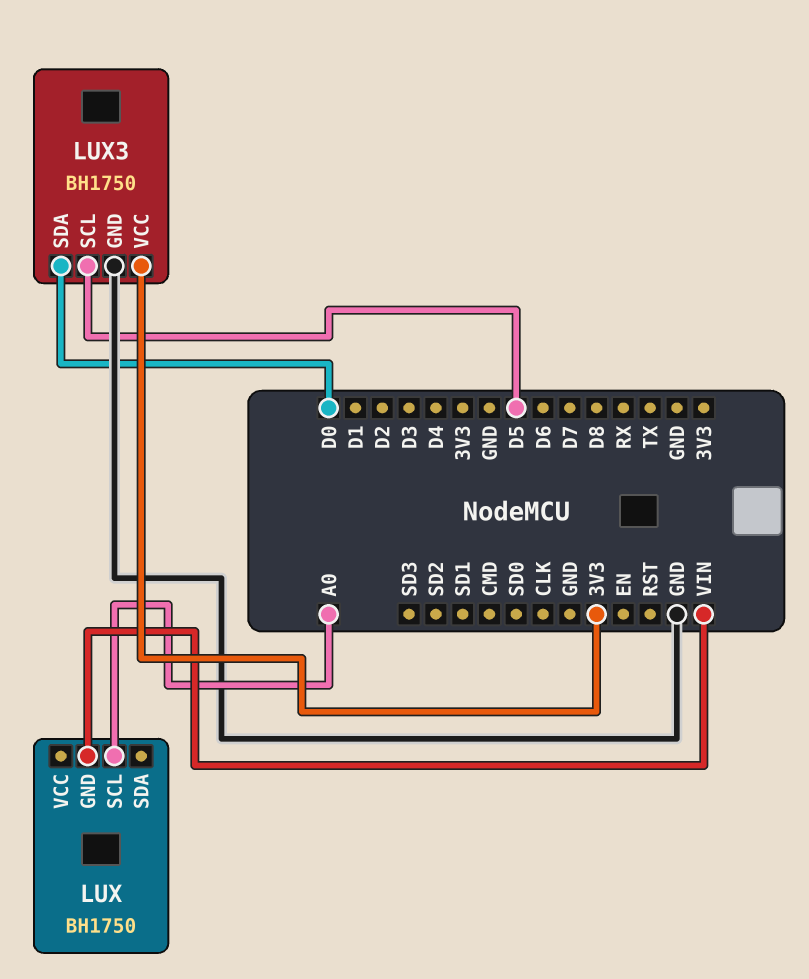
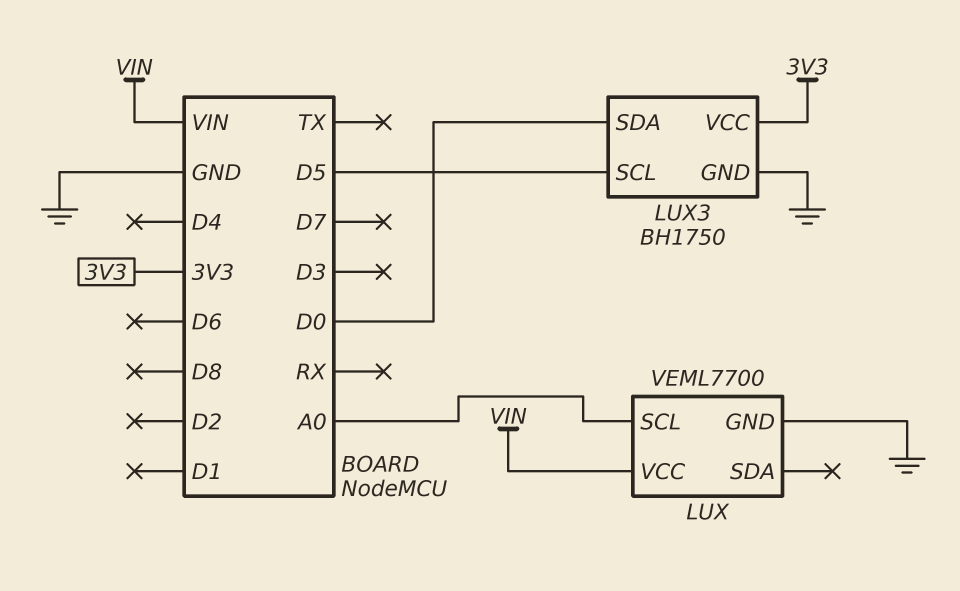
LUX: BH1750 -> VEML7700
LUX pin GND: VIN -> GND
LUX pin VCC: none -> VIN

